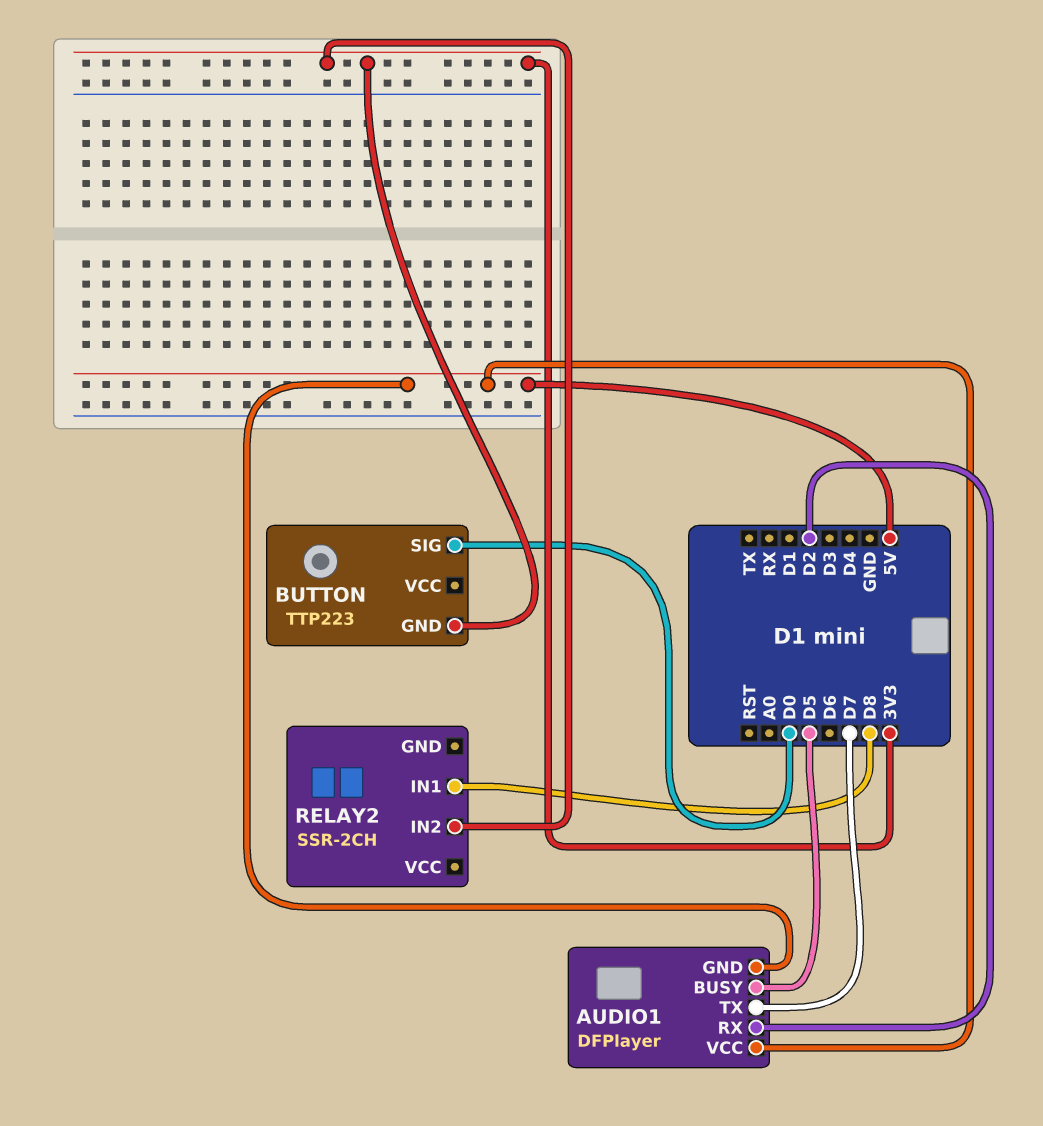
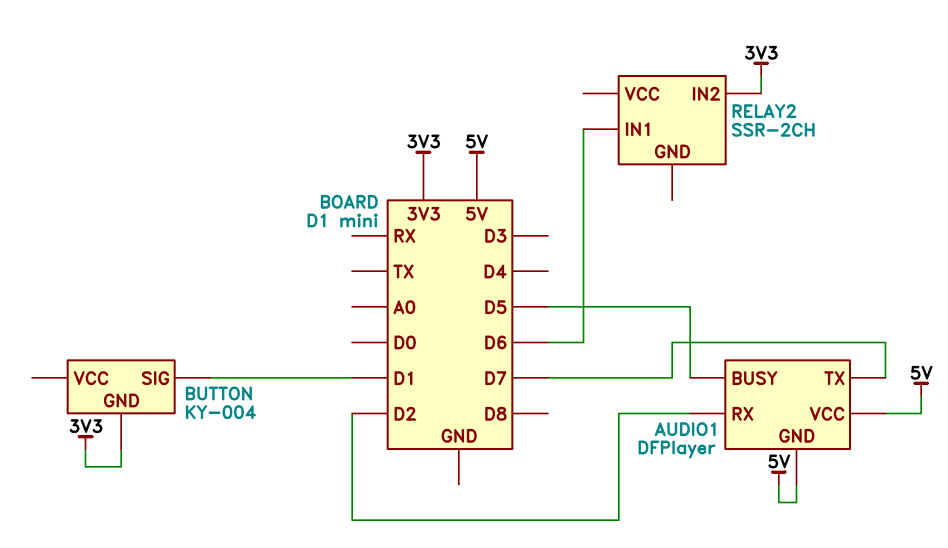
BUTTON: TTP223 -> KY-004
BUTTON pin SIG: D0 -> D1
RELAY2 pin IN1: D8 -> D6

